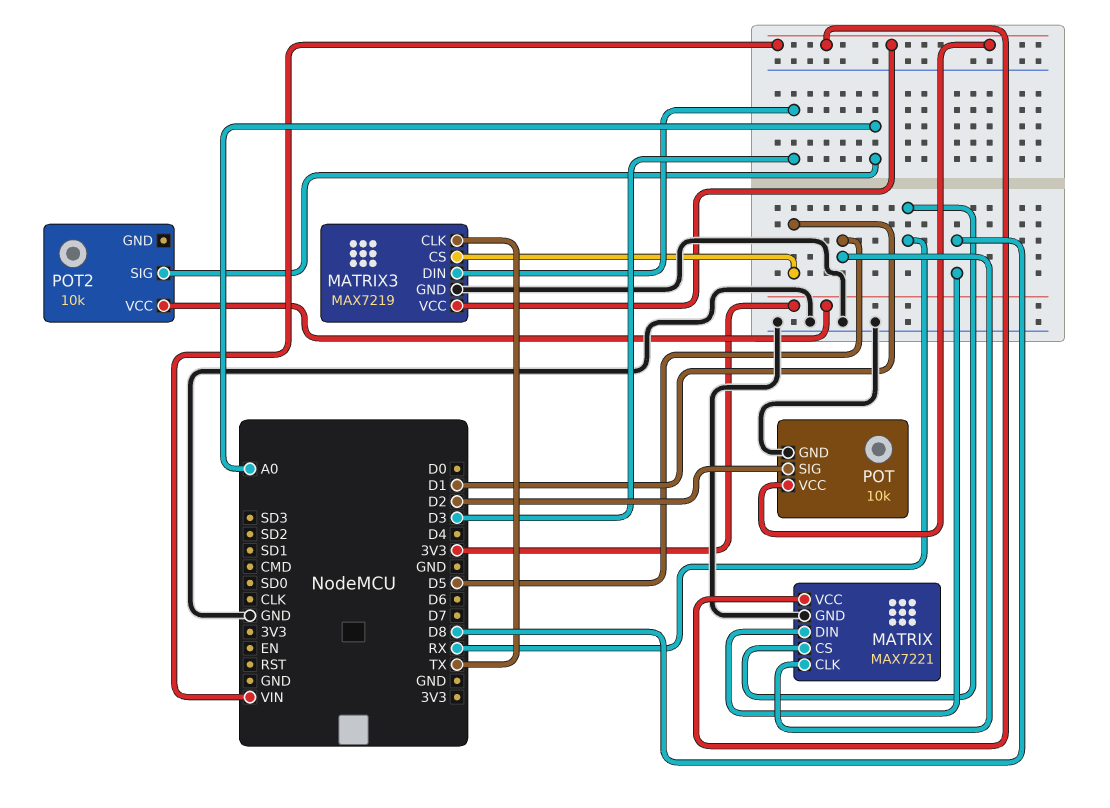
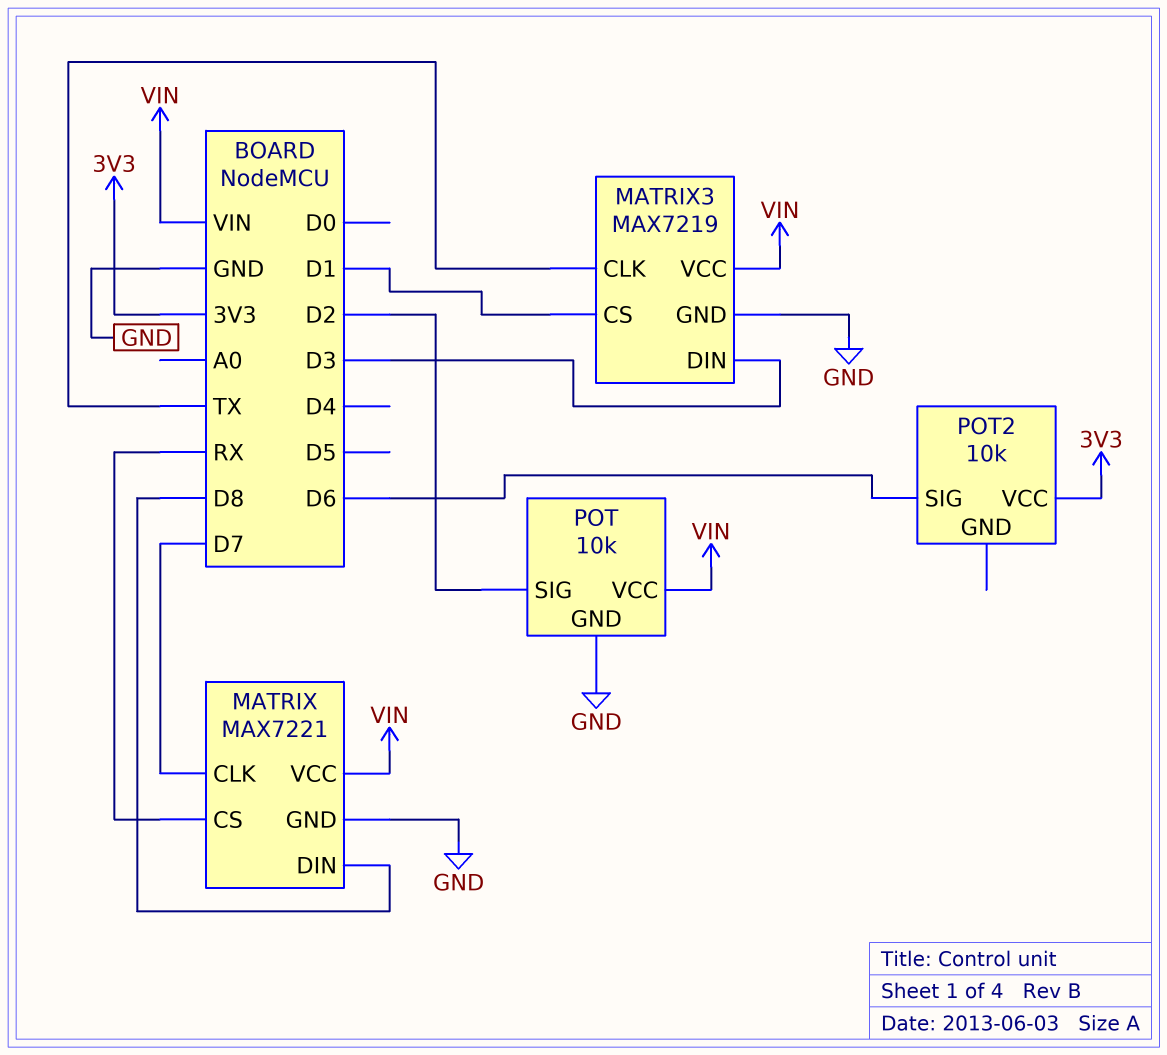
MATRIX pin CLK: D5 -> D7
POT2 pin SIG: A0 -> D6

